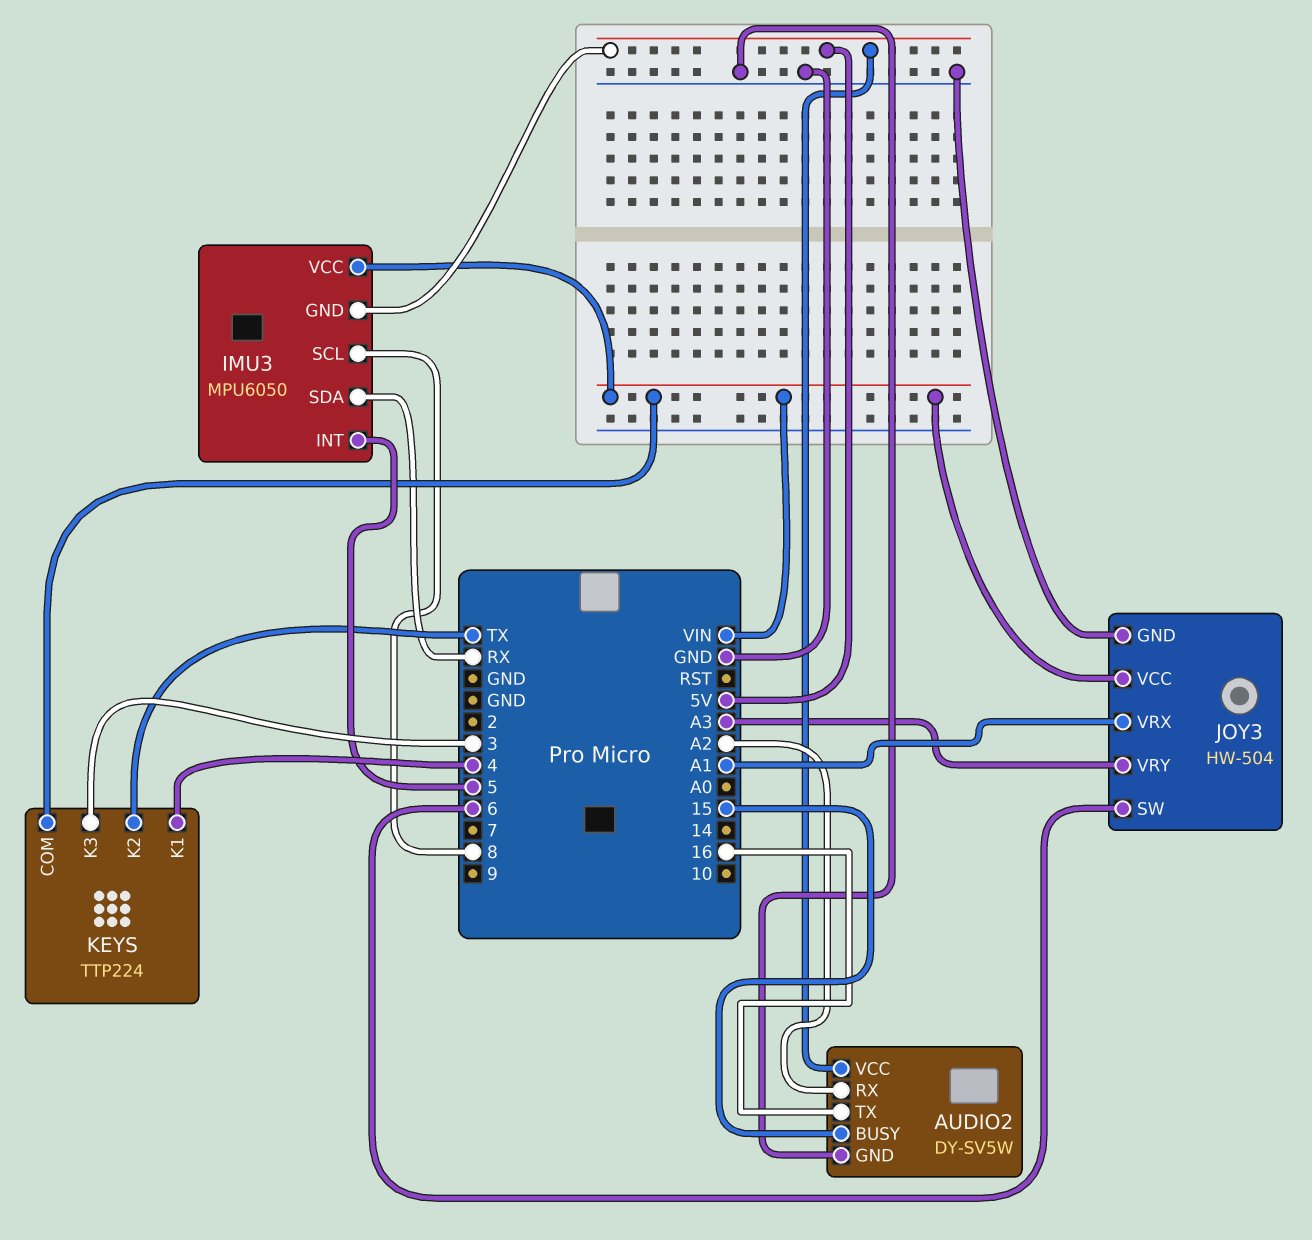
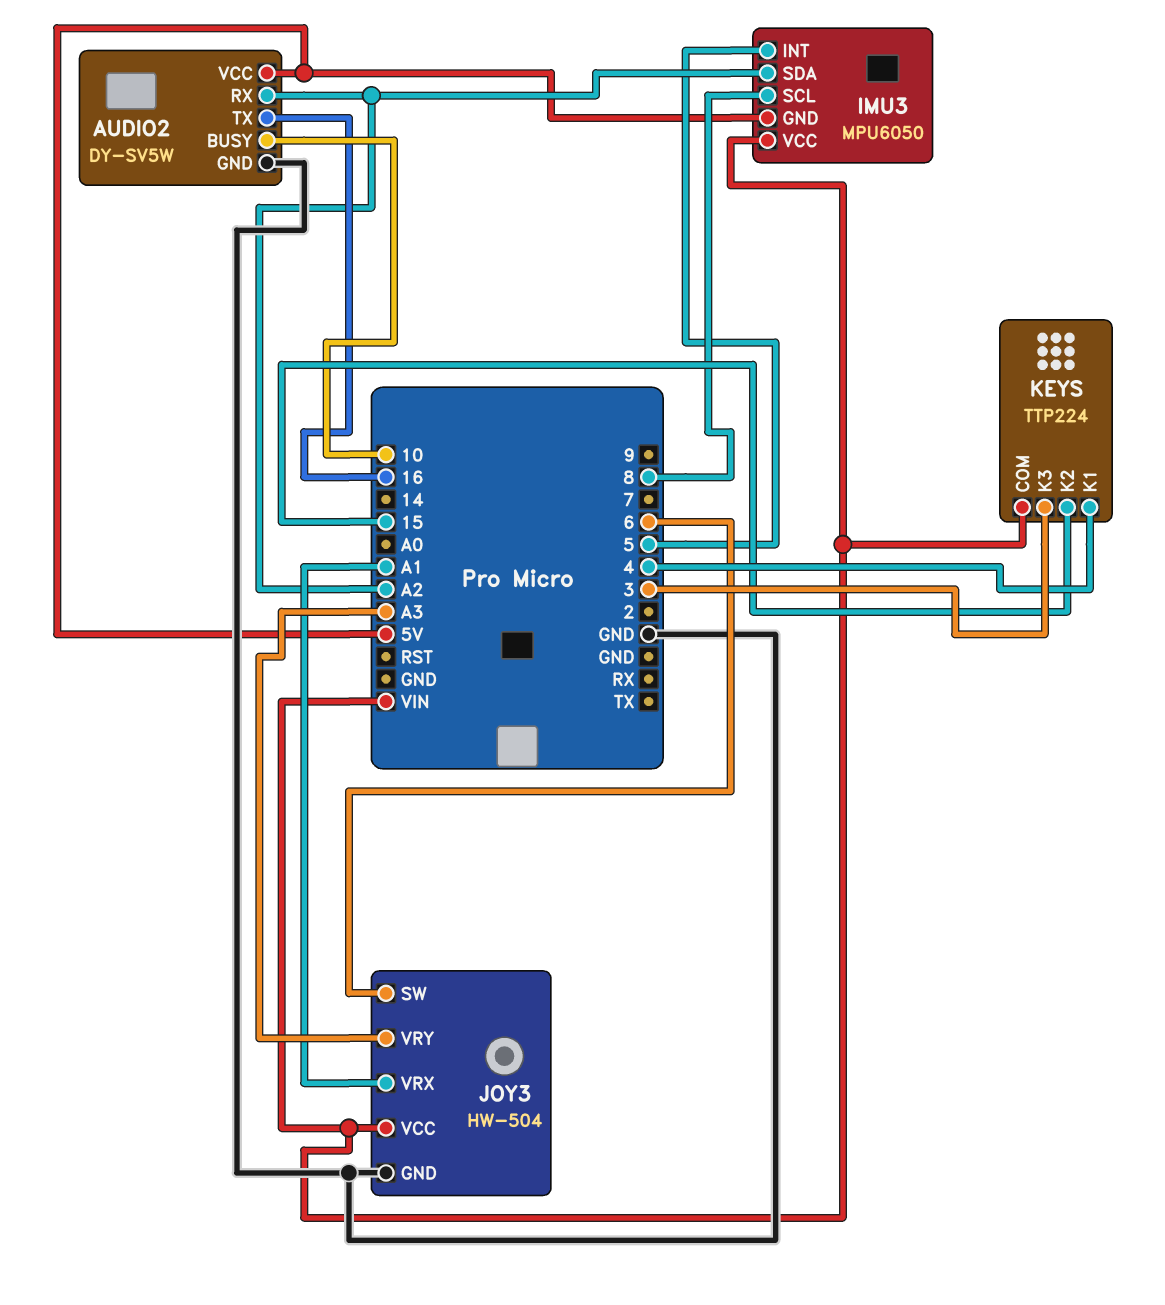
AUDIO2 pin BUSY: 15 -> 10
IMU3 pin SDA: RX -> A2
KEYS pin K2: TX -> 15

